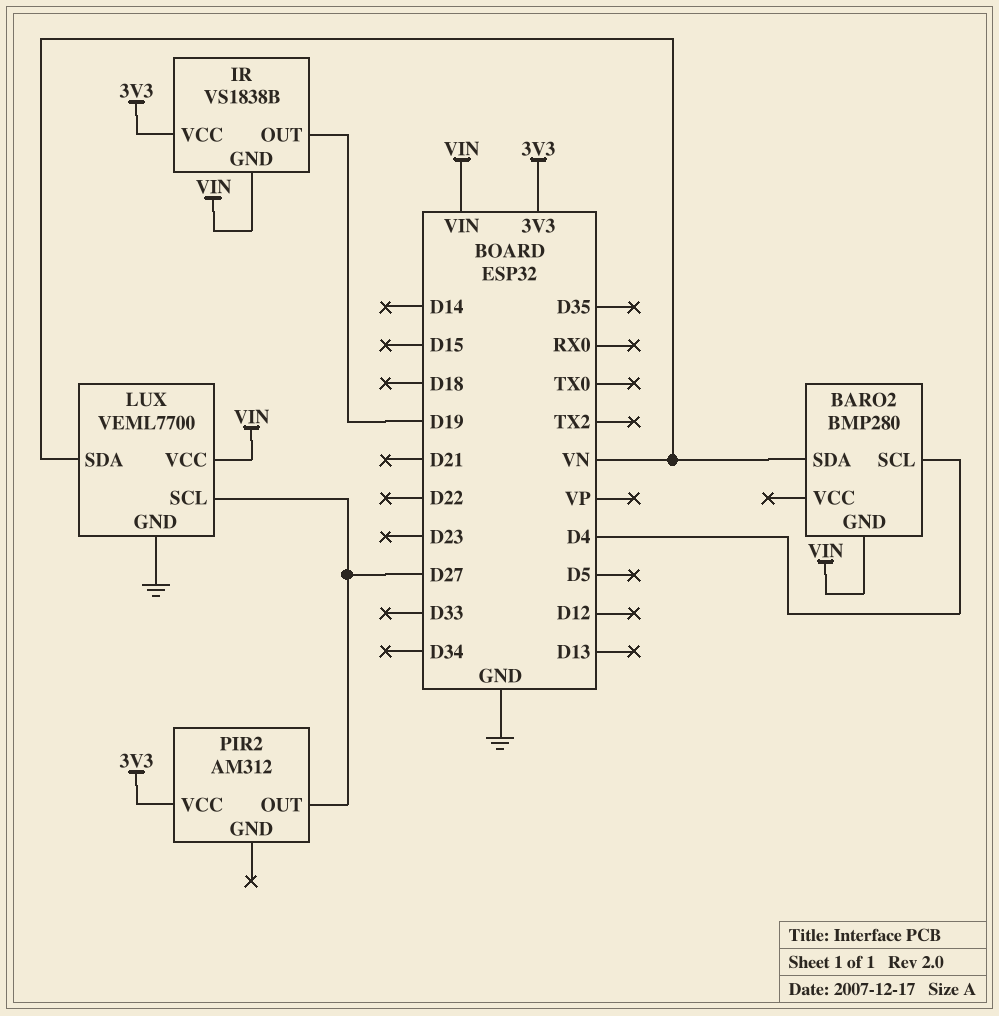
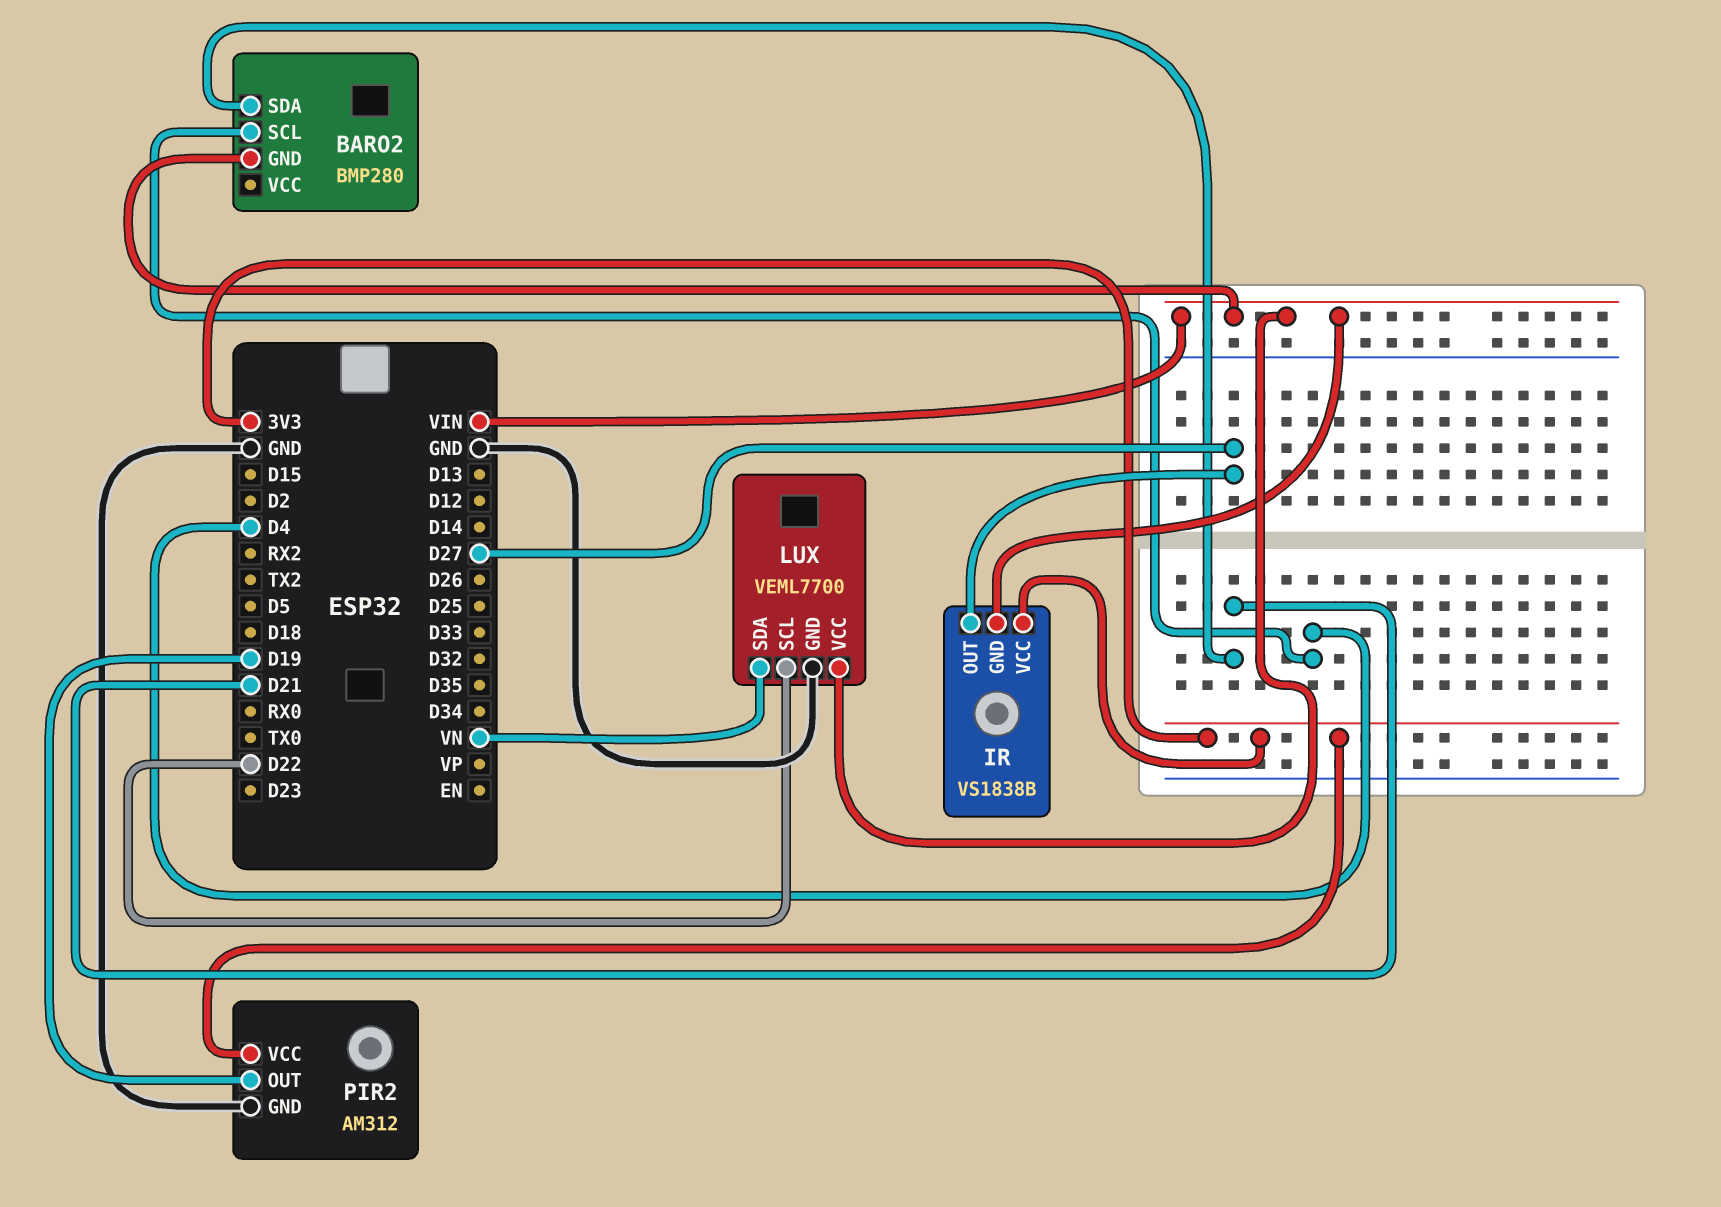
BARO2 pin SDA: VN -> D21
IR pin OUT: D19 -> D27
LUX pin SCL: D27 -> D22
PIR2 pin GND: none -> GND
PIR2 pin OUT: D27 -> D19

